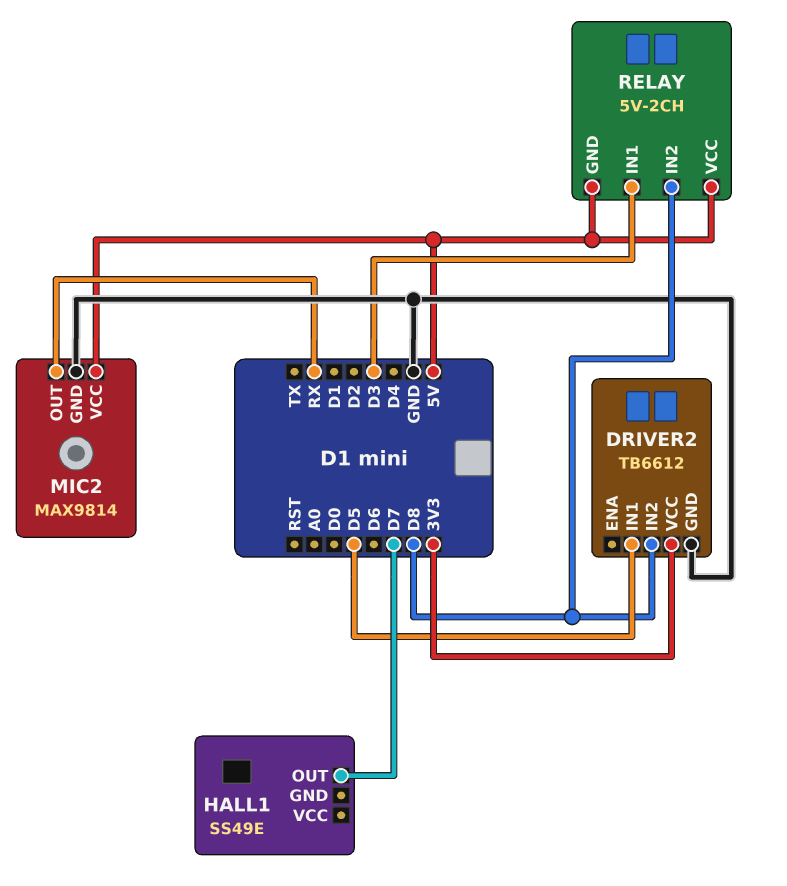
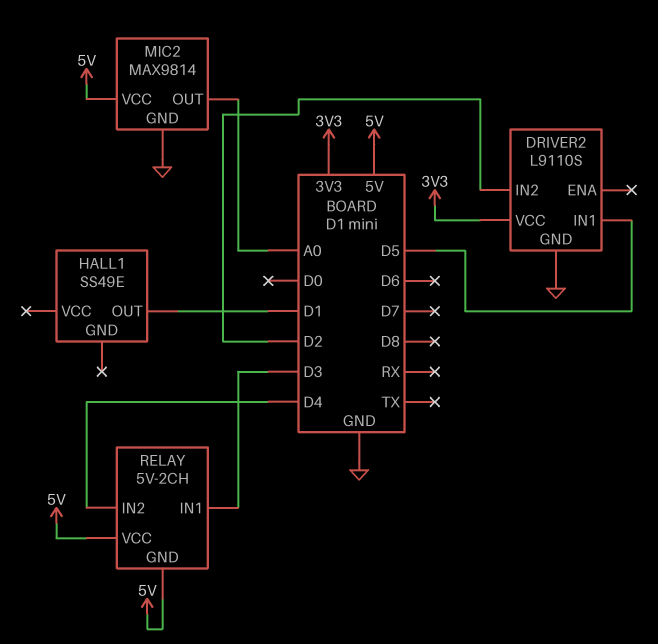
DRIVER2: TB6612 -> L9110S
DRIVER2 pin IN2: D8 -> D2
HALL1 pin OUT: D7 -> D1
MIC2 pin OUT: RX -> A0
RELAY pin IN2: D8 -> D4

